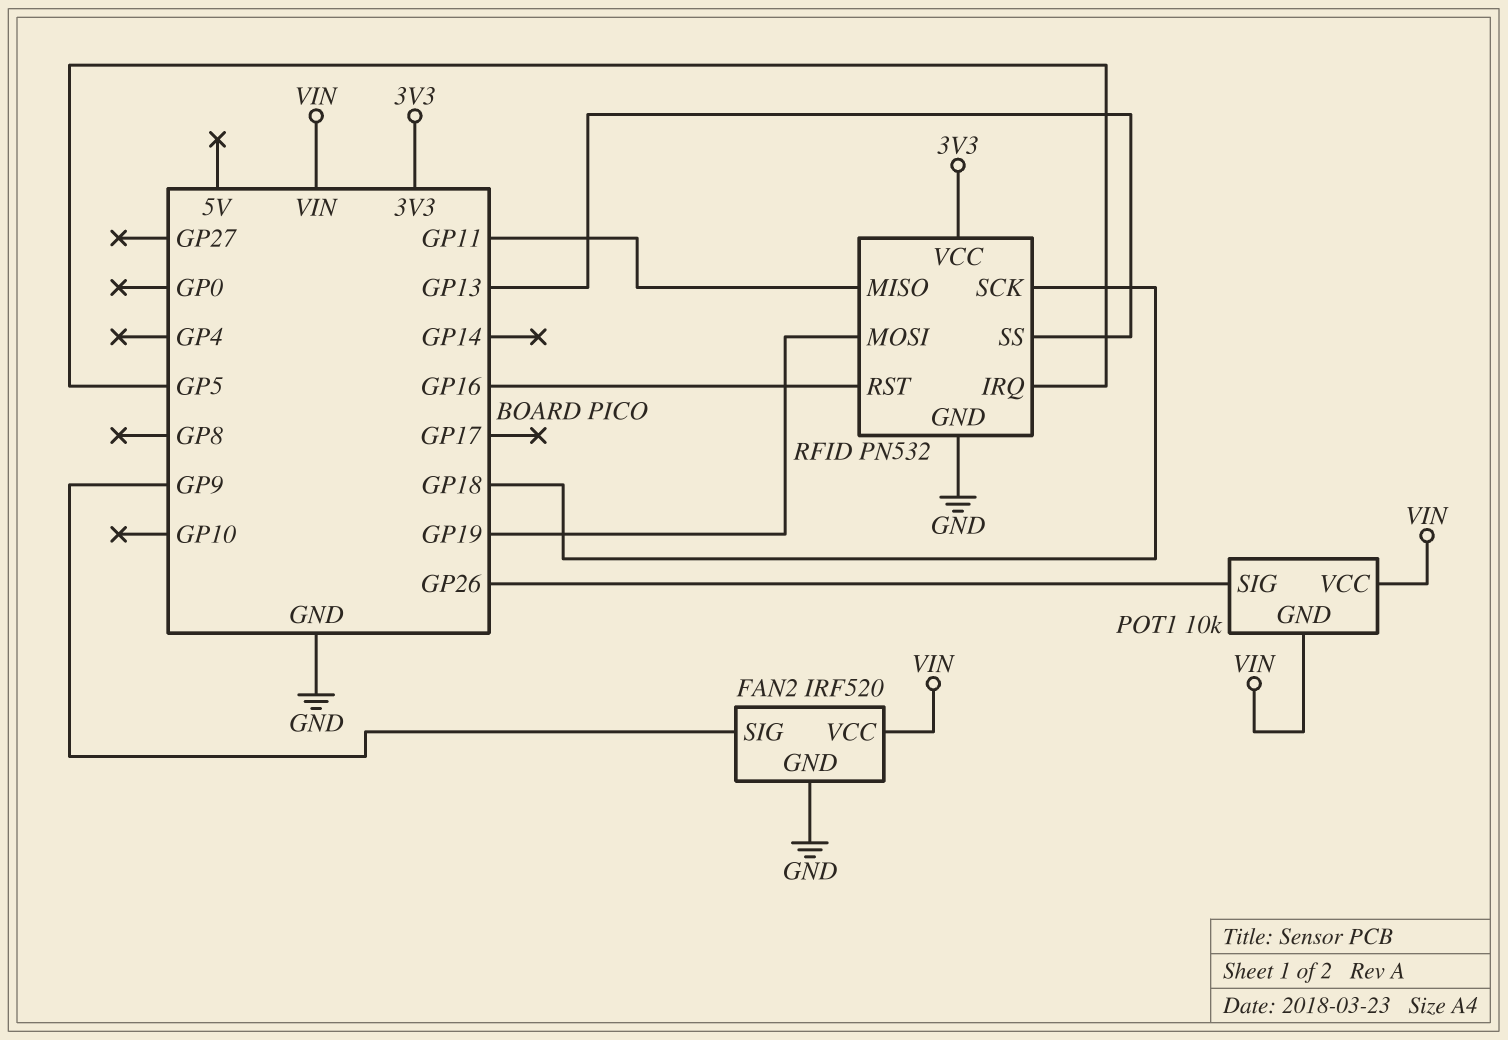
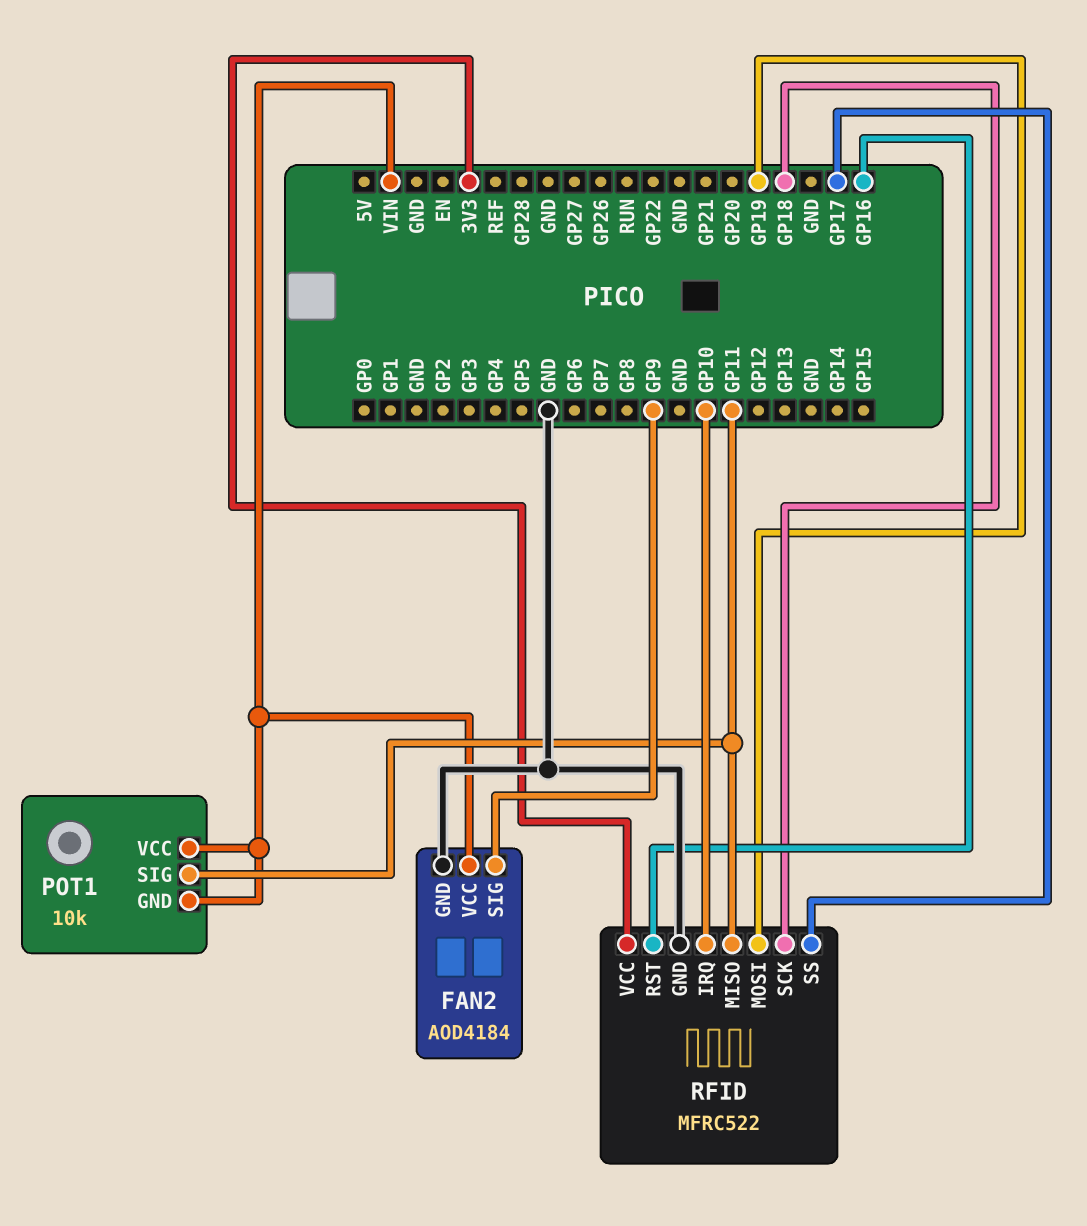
FAN2: IRF520 -> AOD4184
POT1 pin SIG: GP26 -> GP11
RFID: PN532 -> MFRC522
RFID pin IRQ: GP5 -> GP10
RFID pin SS: GP13 -> GP17

